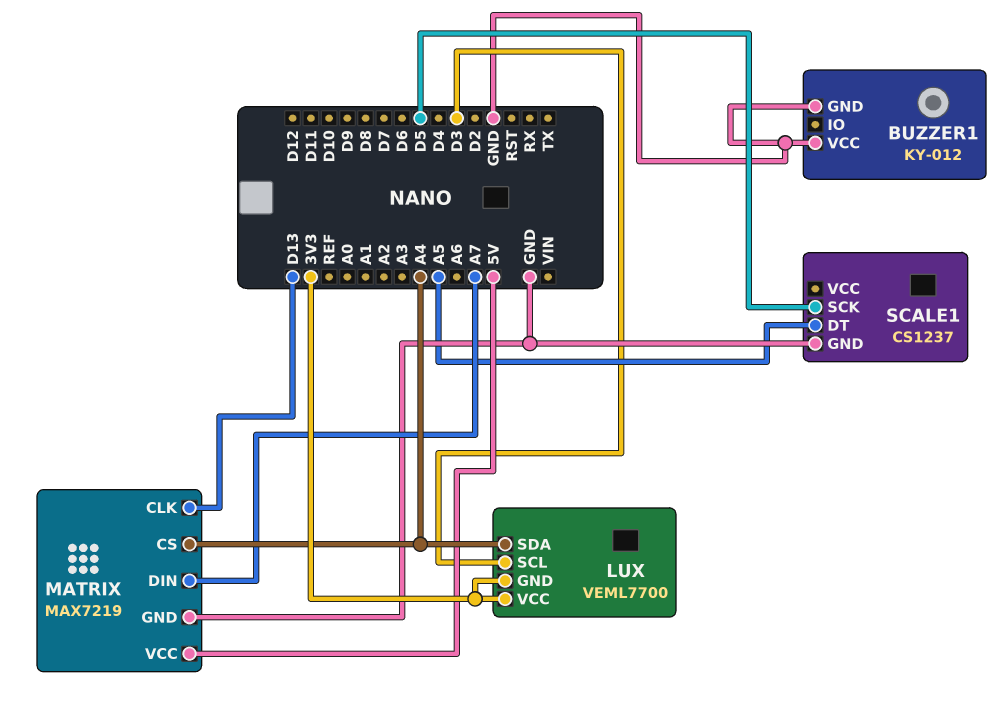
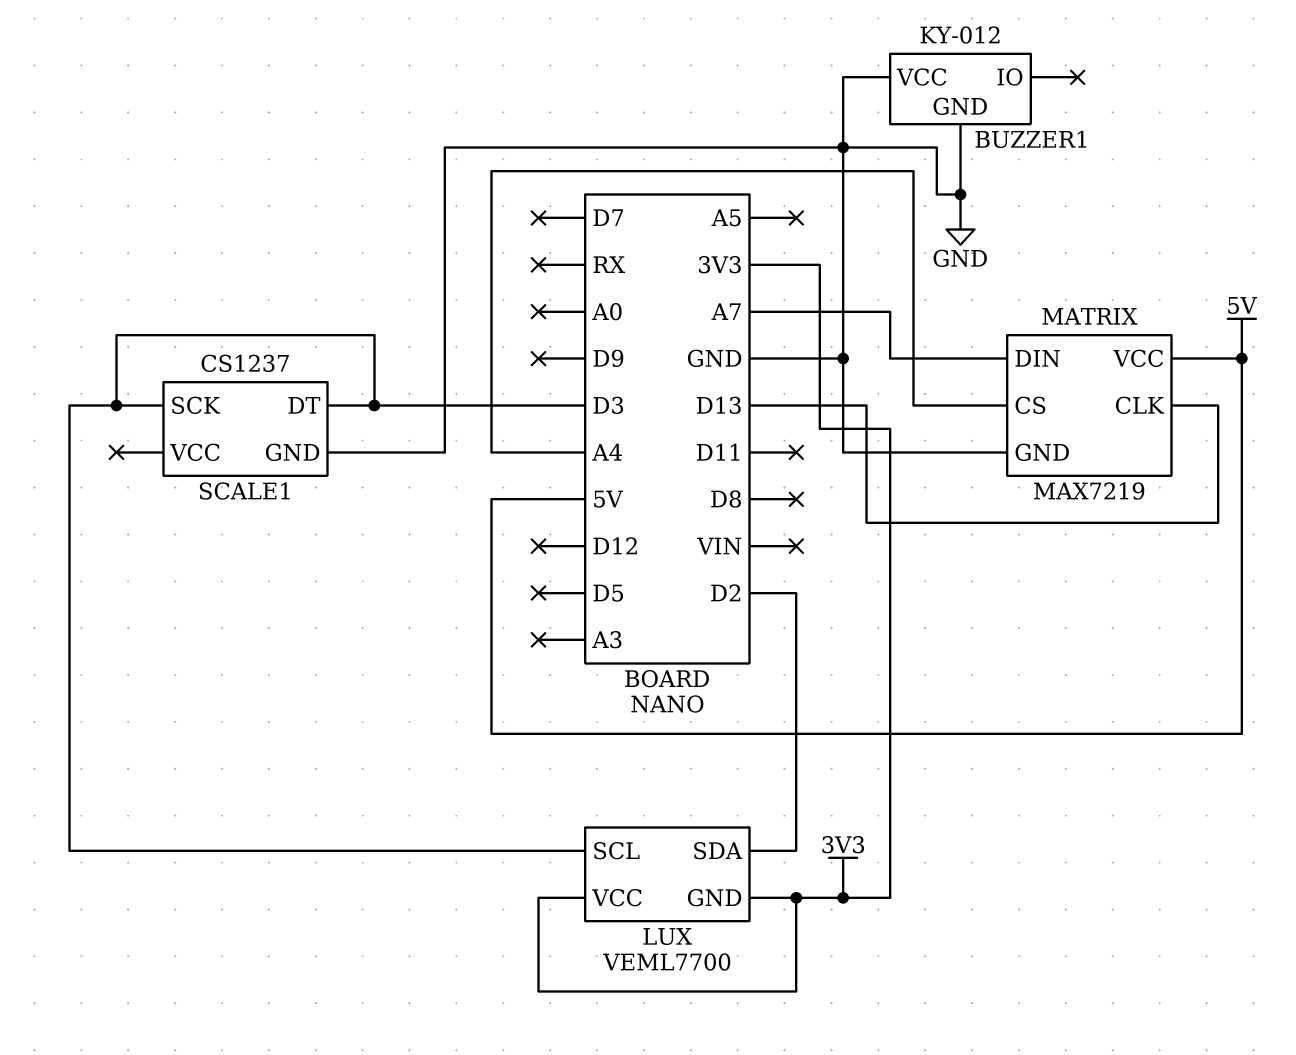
LUX pin SDA: A4 -> D2
SCALE1 pin DT: A5 -> D3
SCALE1 pin SCK: D5 -> D3

